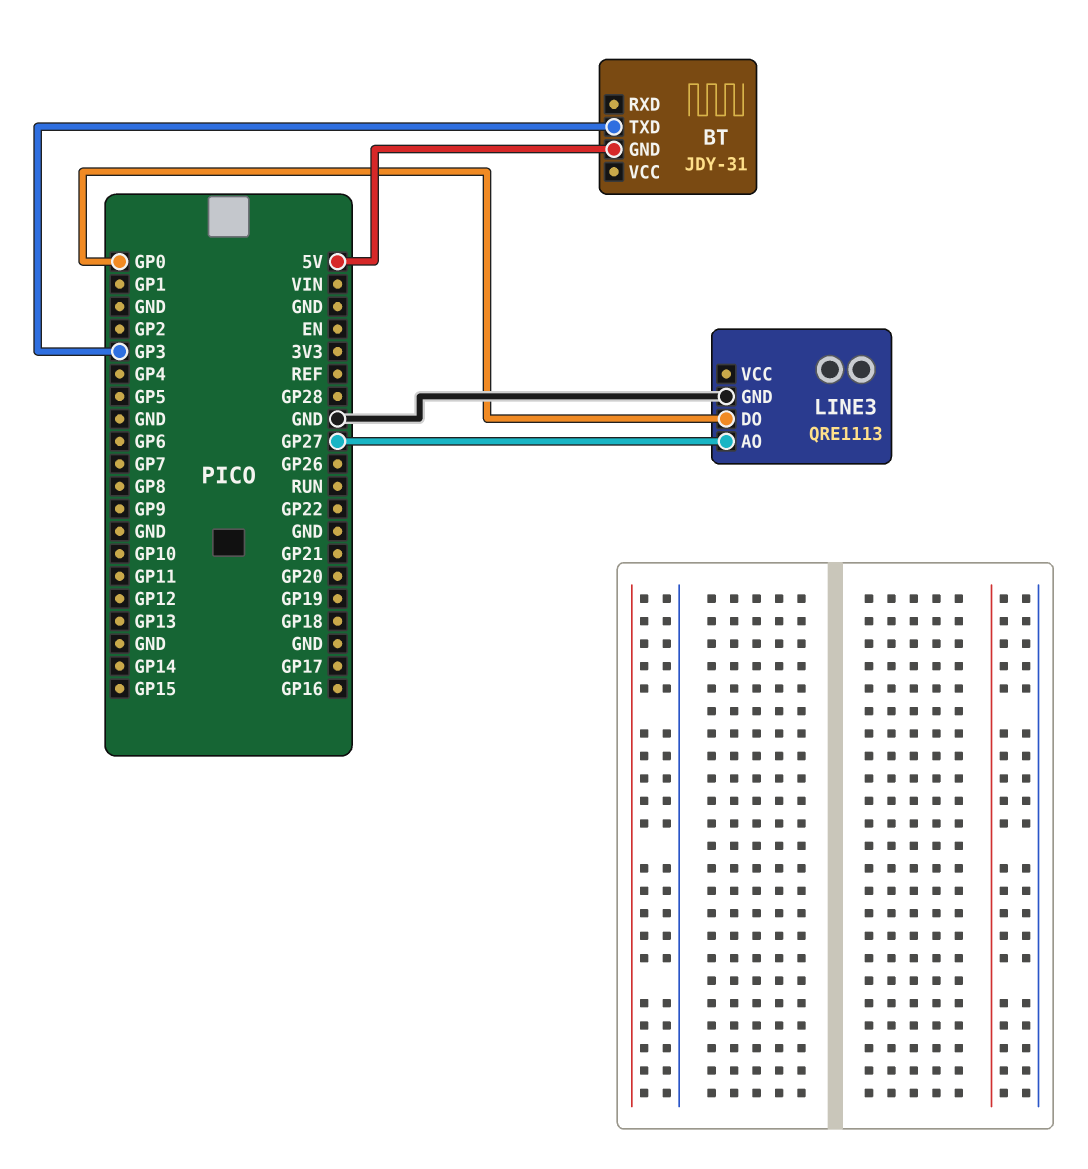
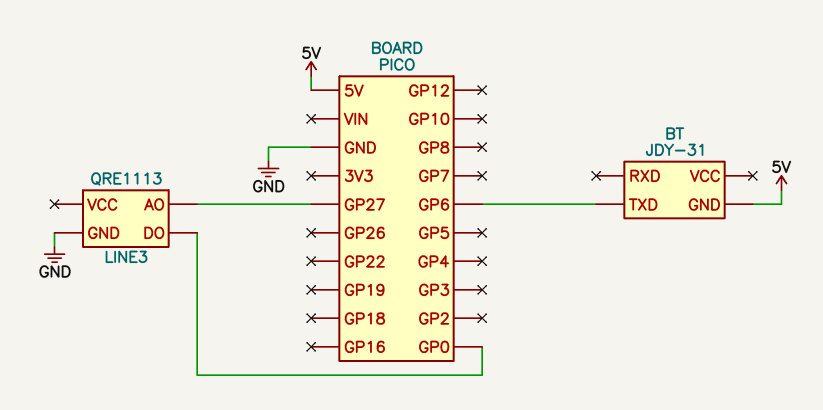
BT pin TXD: GP3 -> GP6

